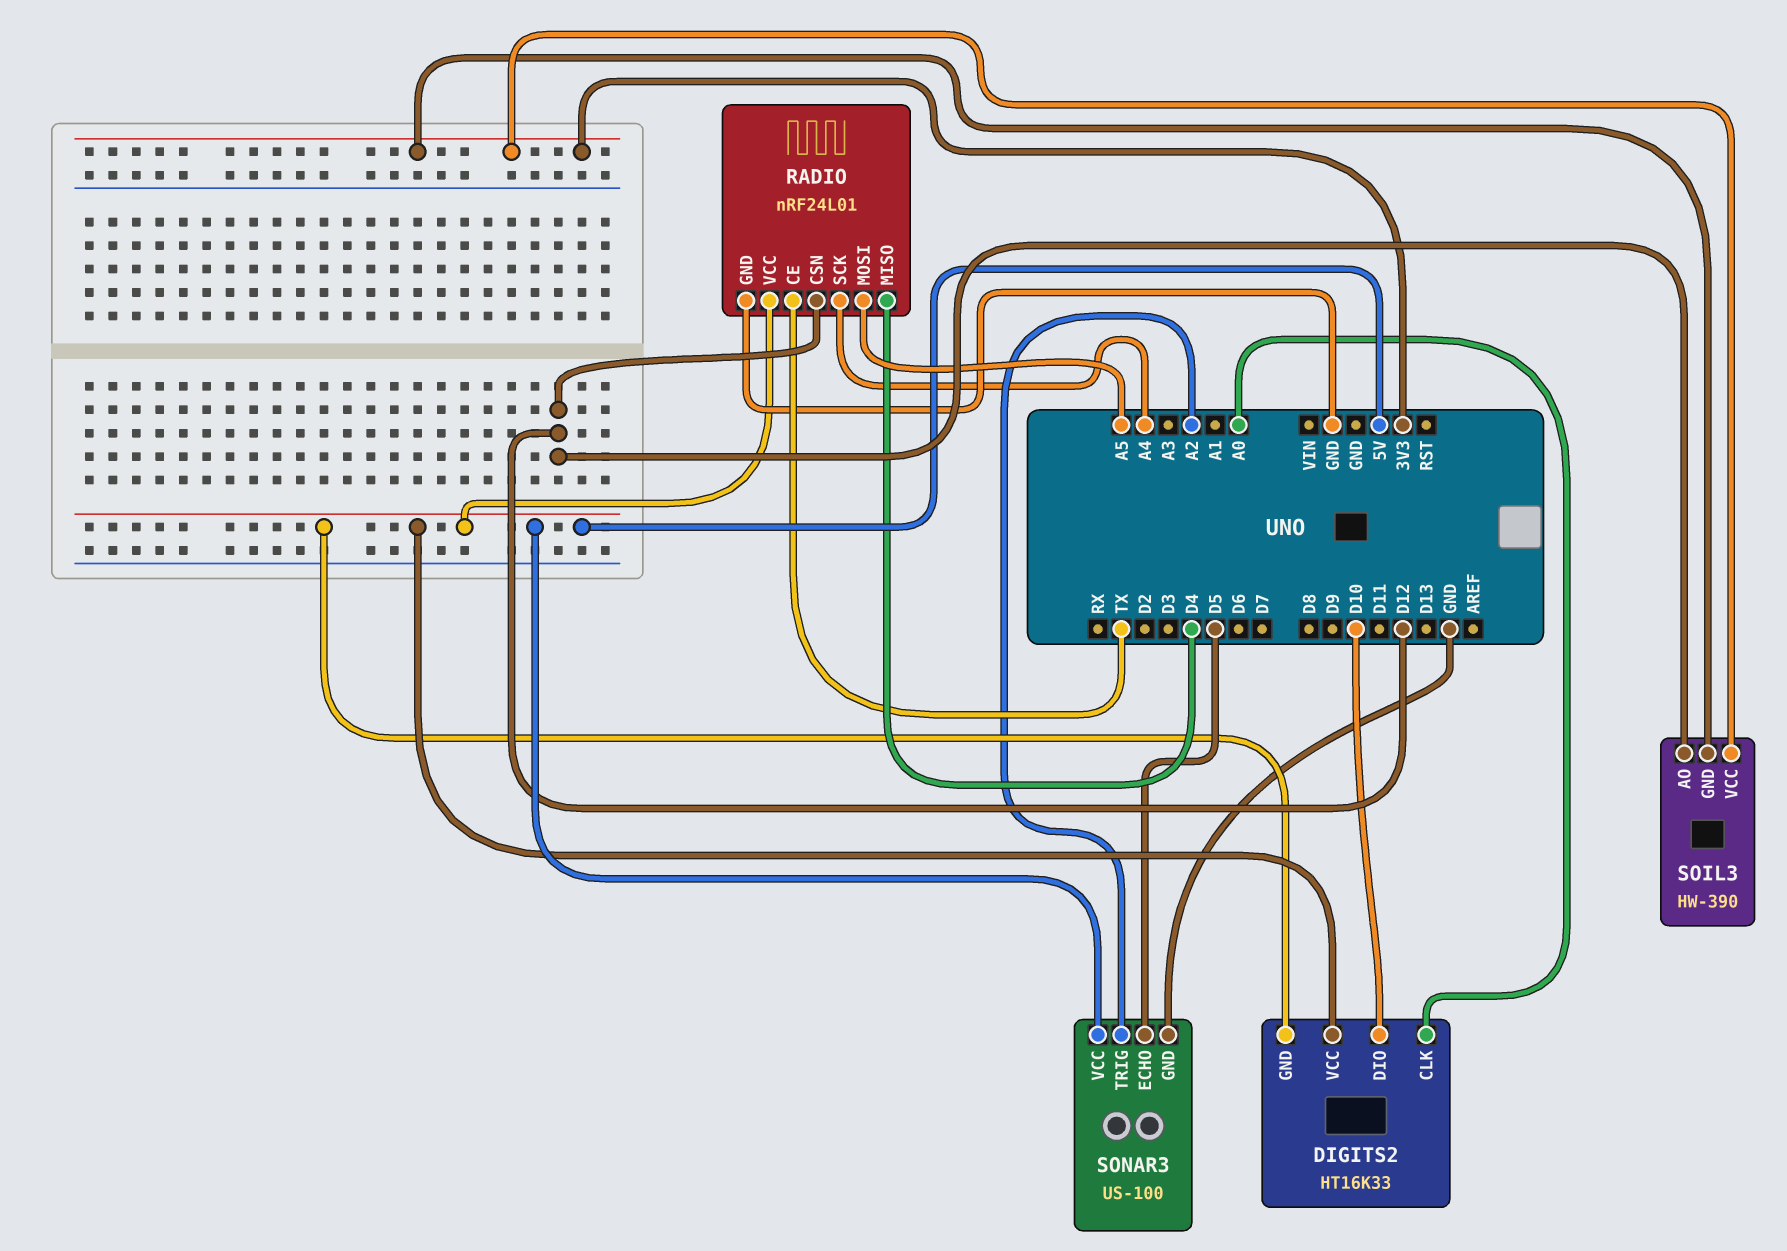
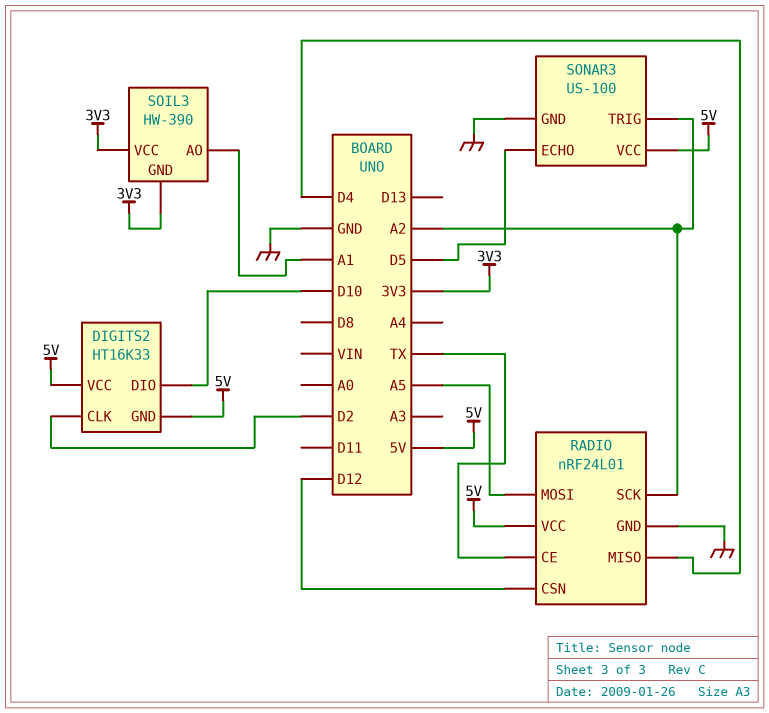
DIGITS2 pin CLK: A0 -> D2
RADIO pin SCK: A4 -> A2
SOIL3 pin AO: D12 -> A1

